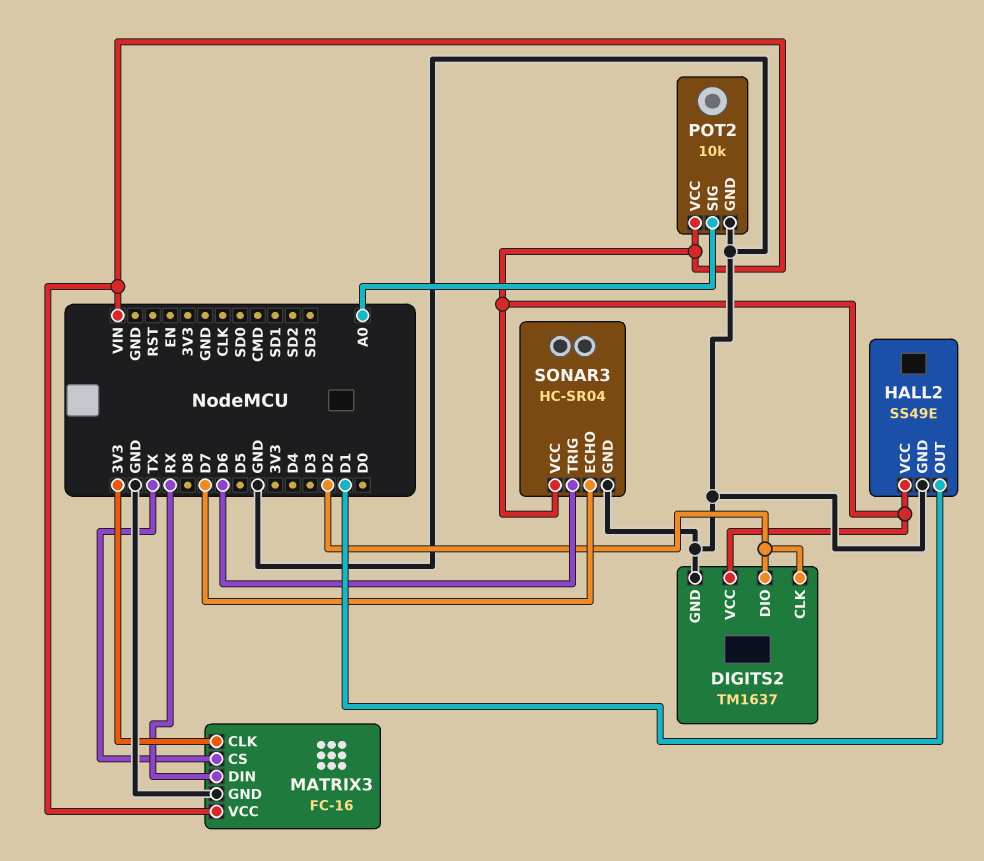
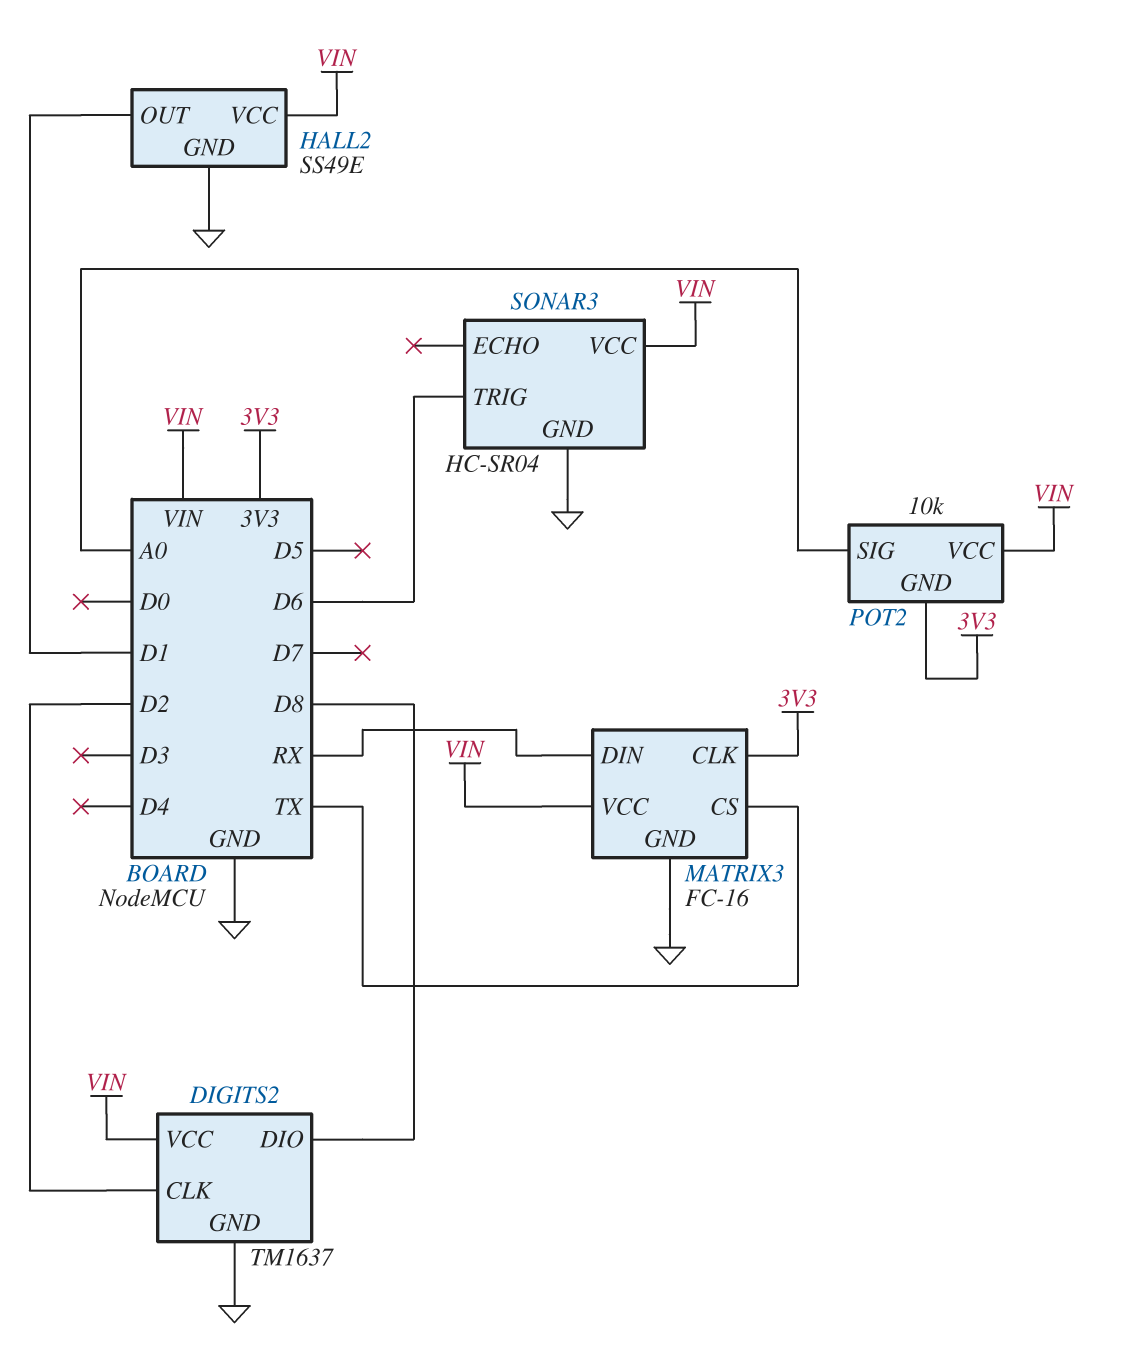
DIGITS2 pin DIO: D2 -> D8
POT2 pin GND: GND -> 3V3
SONAR3 pin ECHO: D7 -> none

